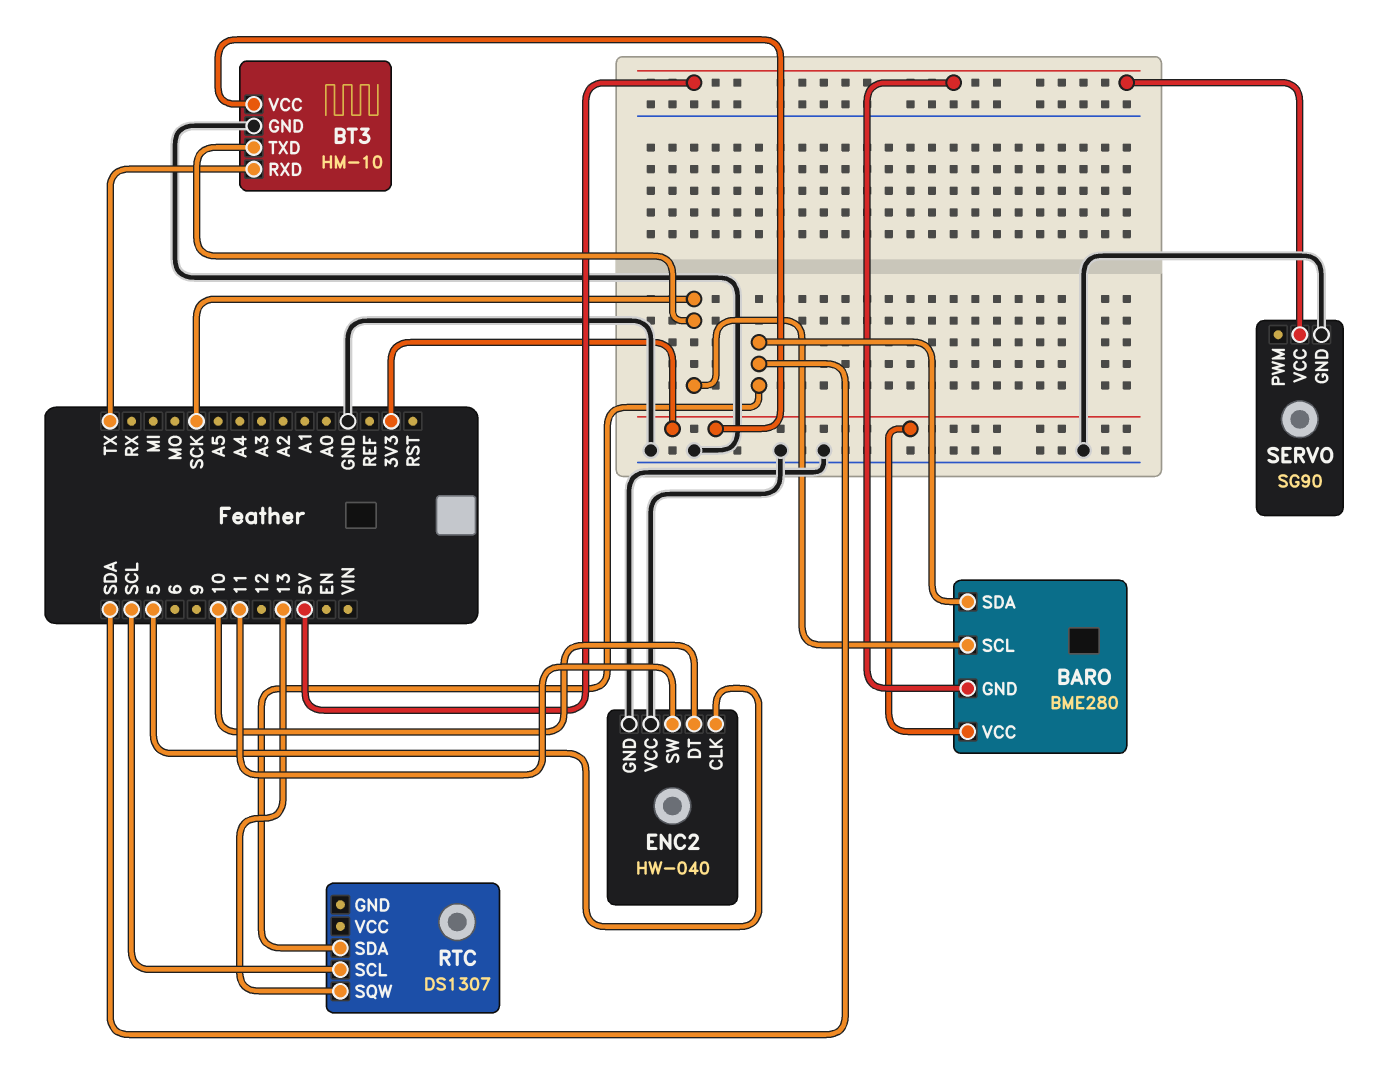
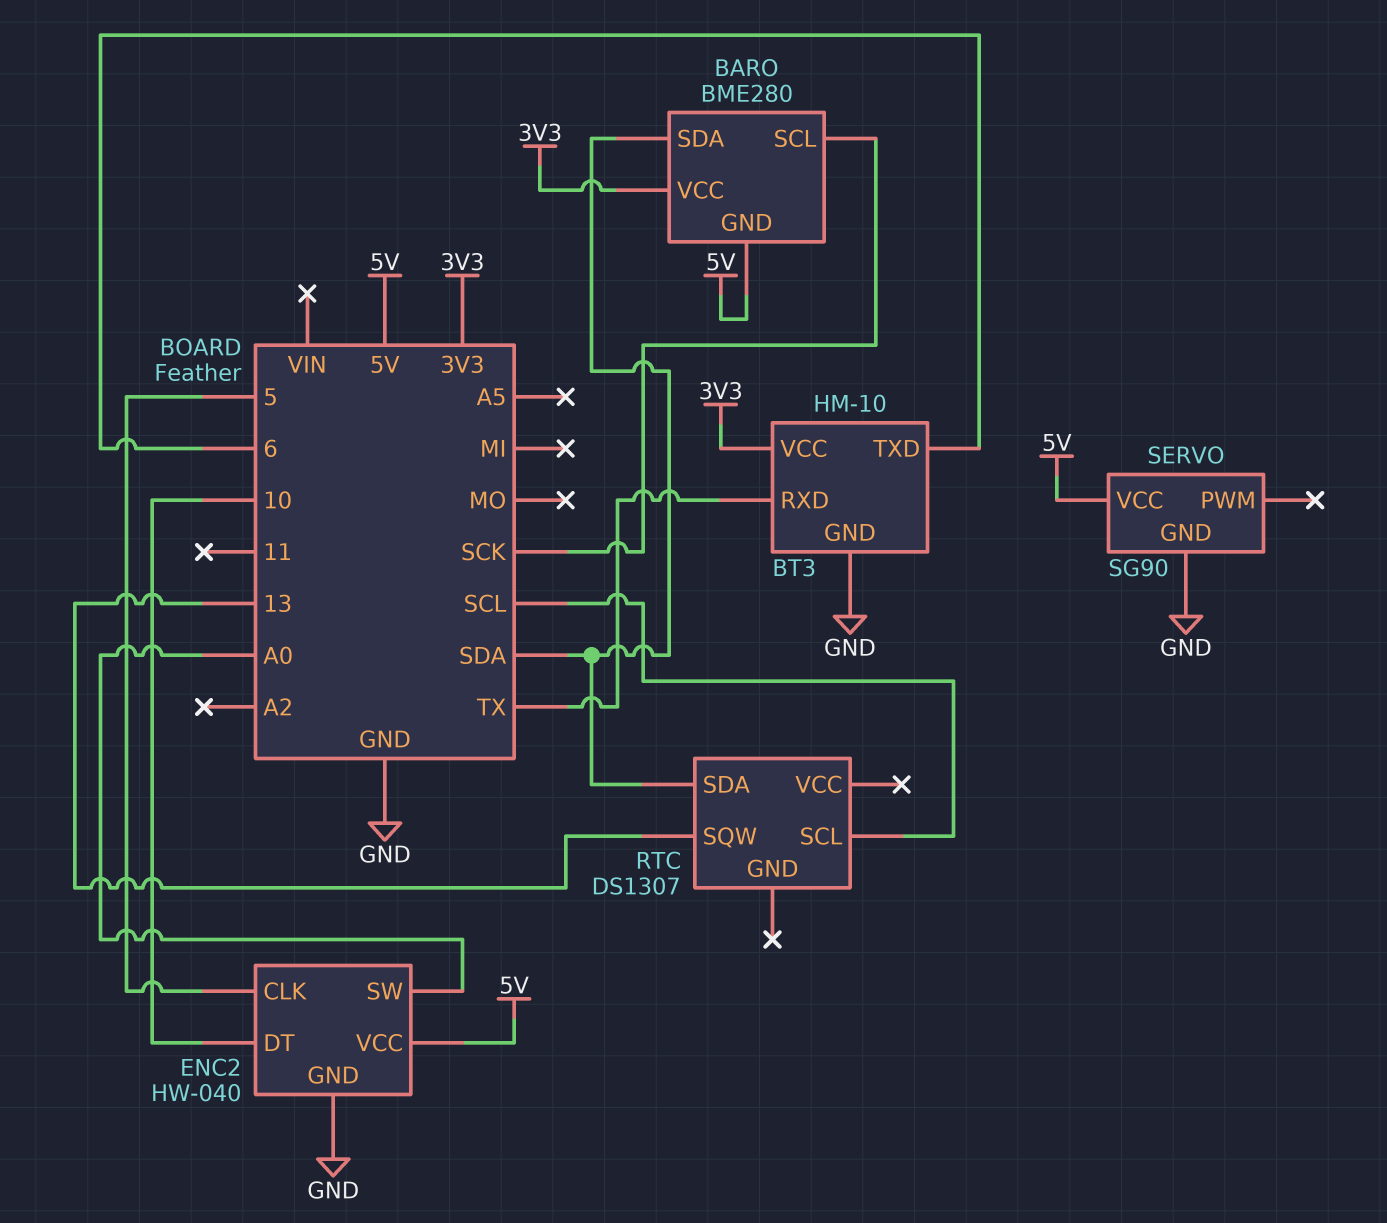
BT3 pin TXD: SCK -> 6
ENC2 pin SW: 11 -> A0
ENC2 pin VCC: GND -> 5V

